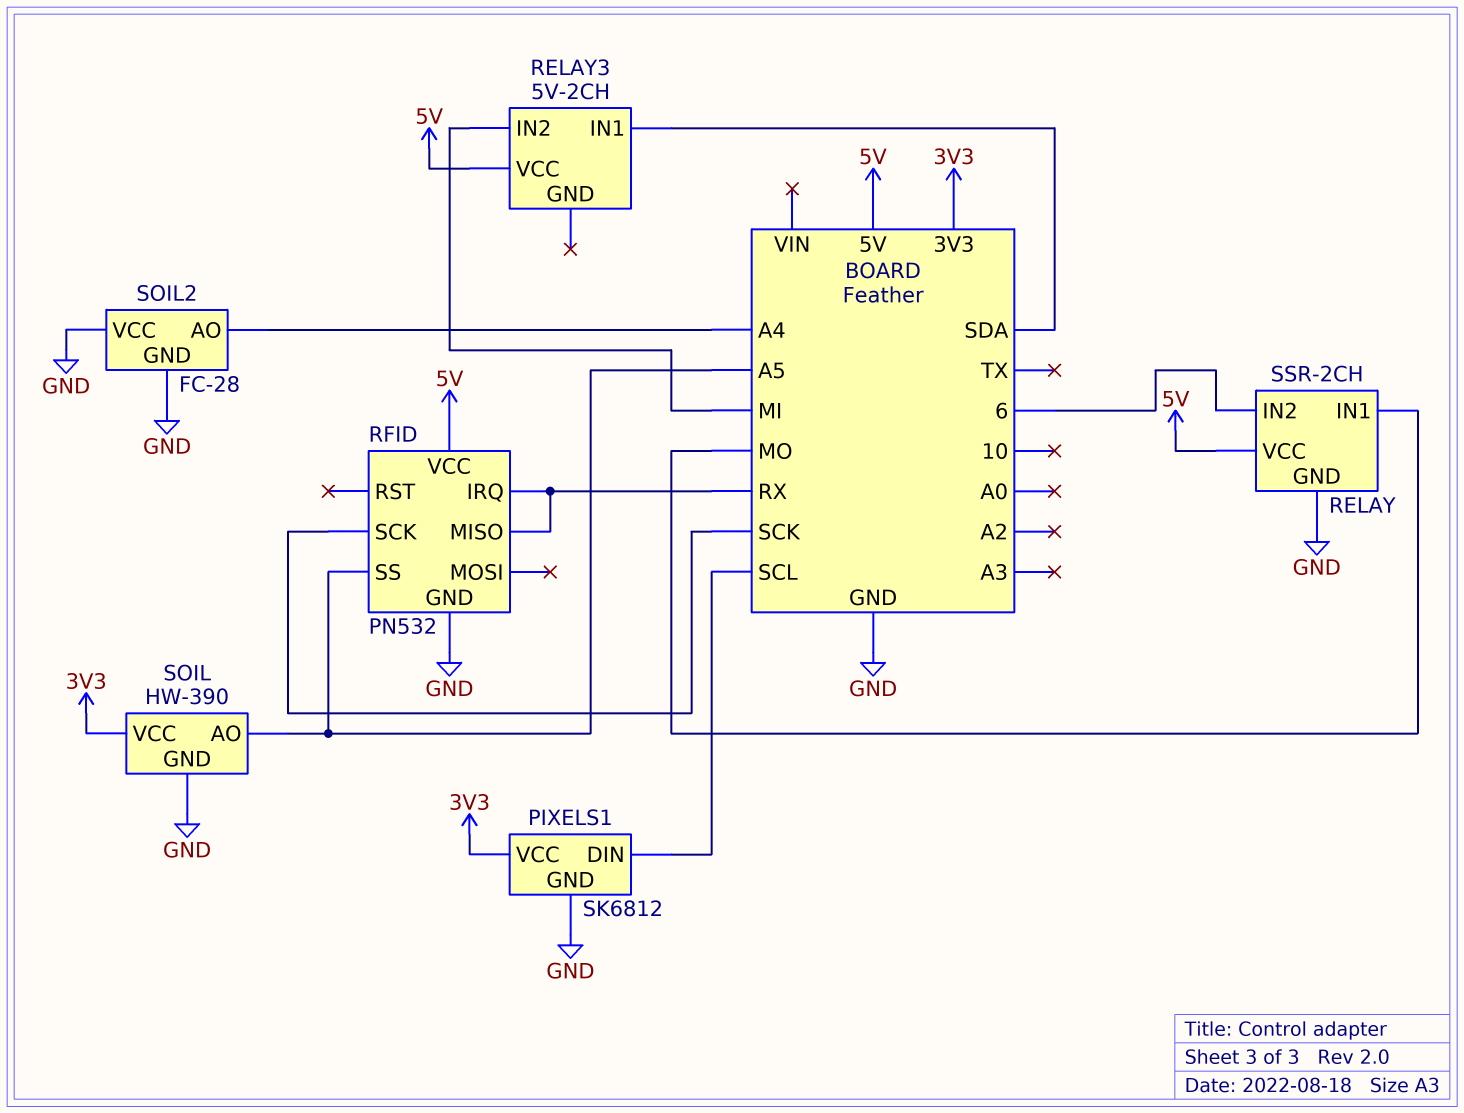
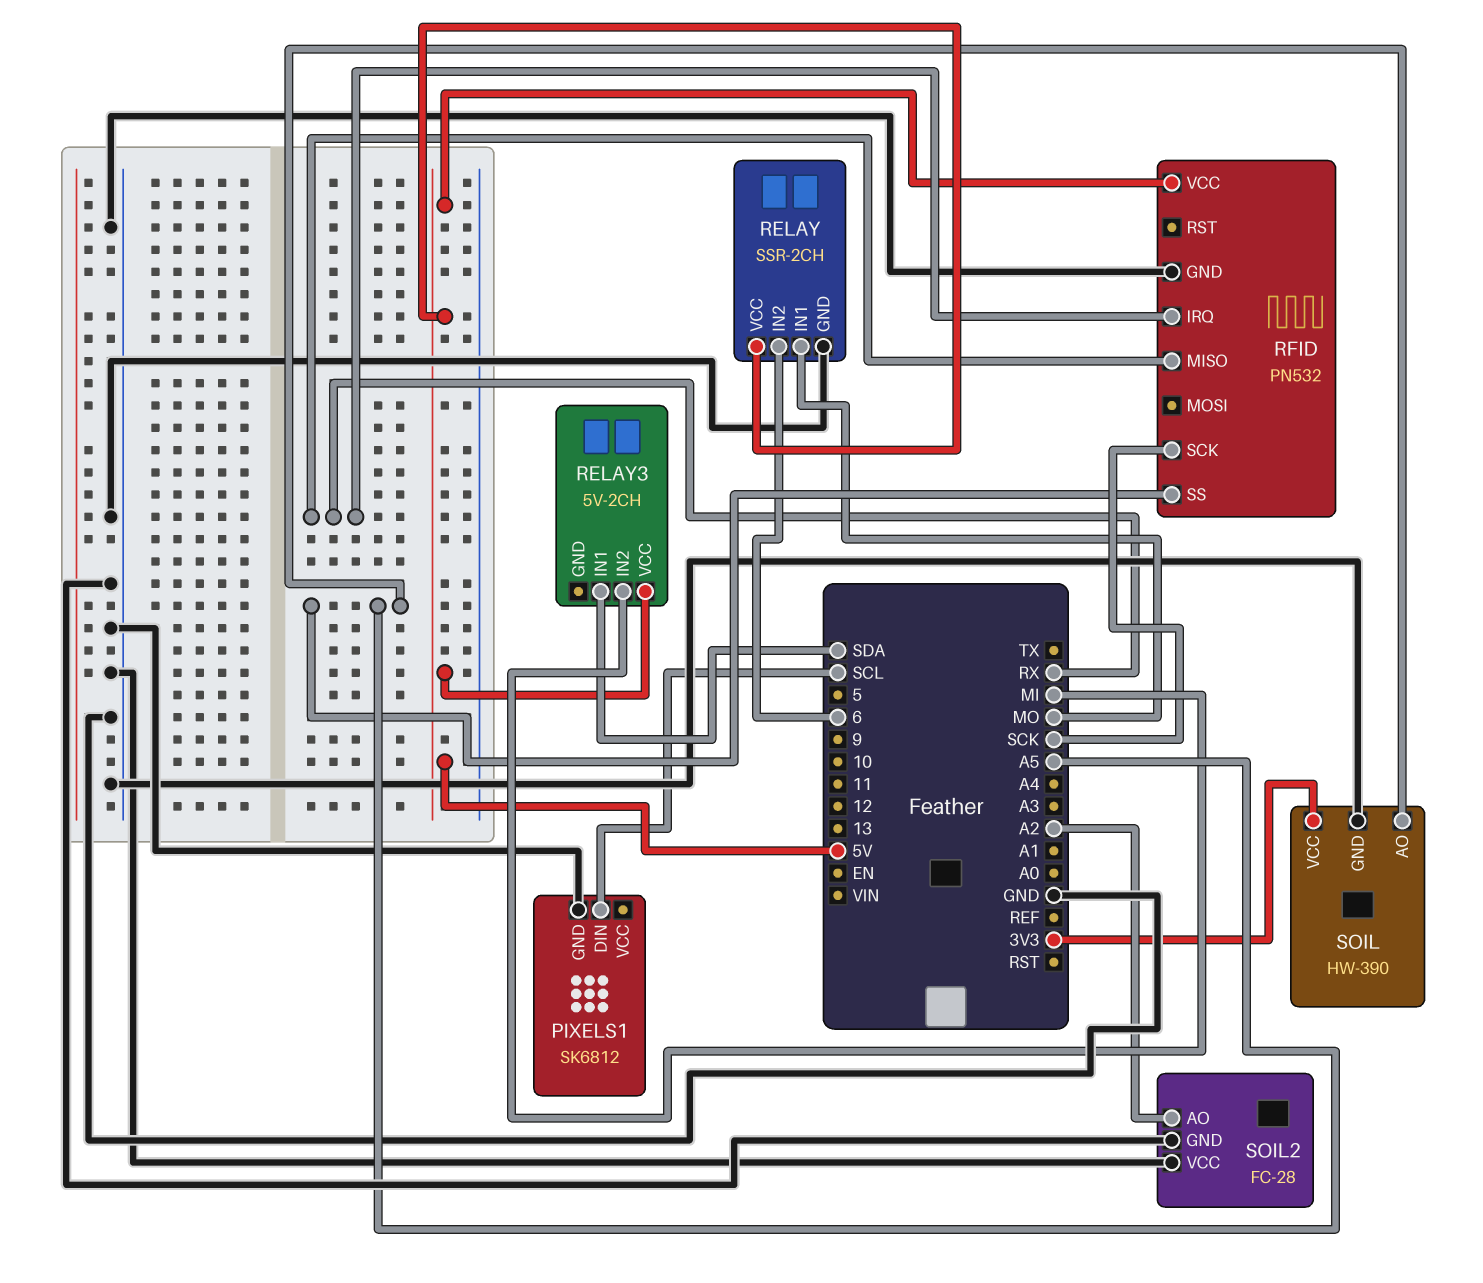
PIXELS1 pin VCC: 3V3 -> none
SOIL2 pin AO: A4 -> A2

